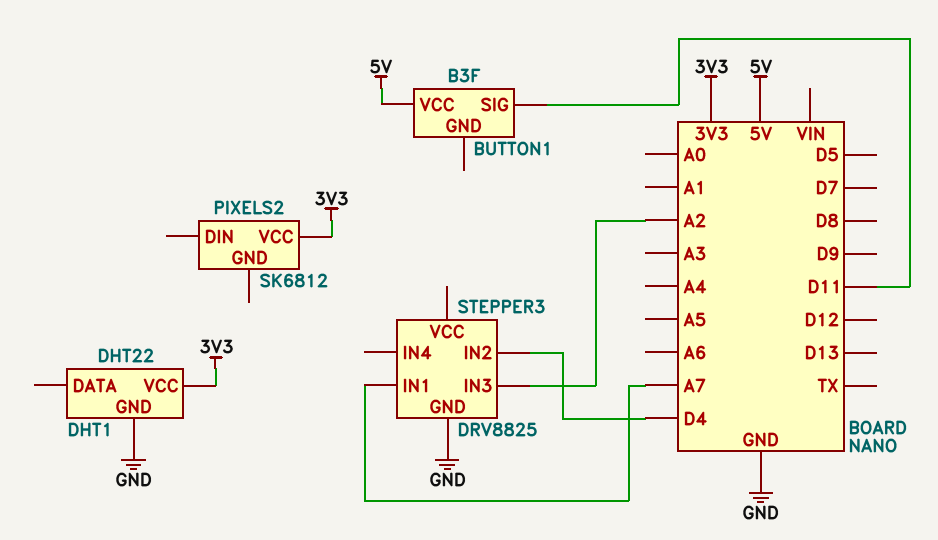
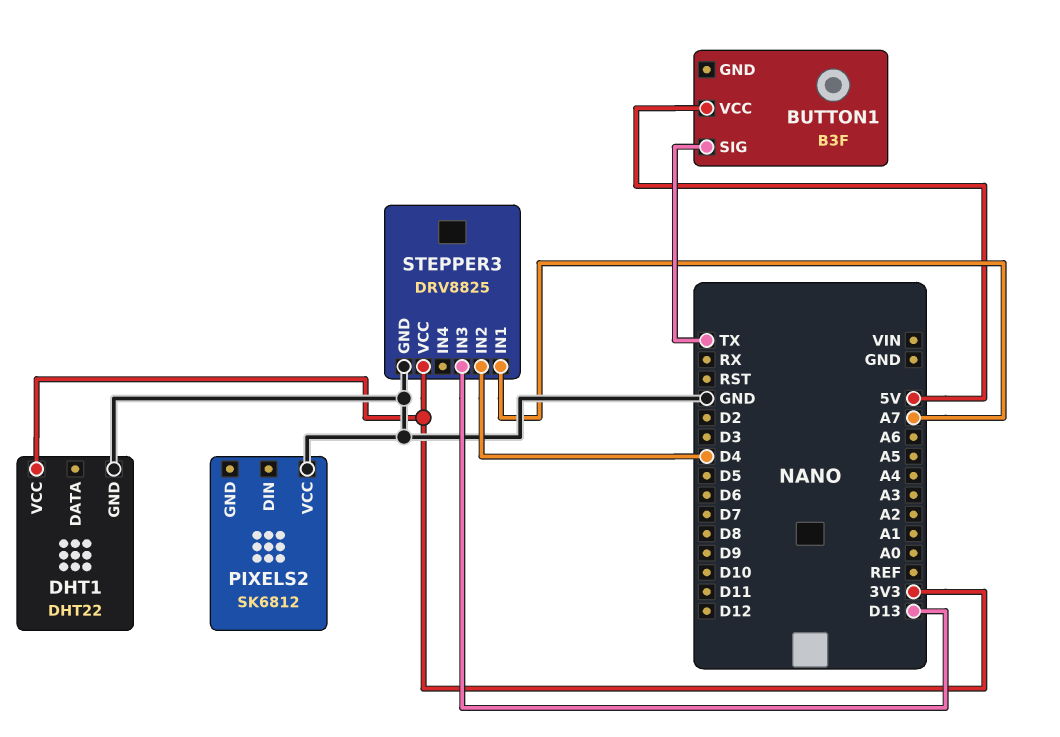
BUTTON1 pin SIG: D11 -> TX
PIXELS2 pin VCC: 3V3 -> GND
STEPPER3 pin IN3: A2 -> D13
STEPPER3 pin VCC: none -> 3V3

